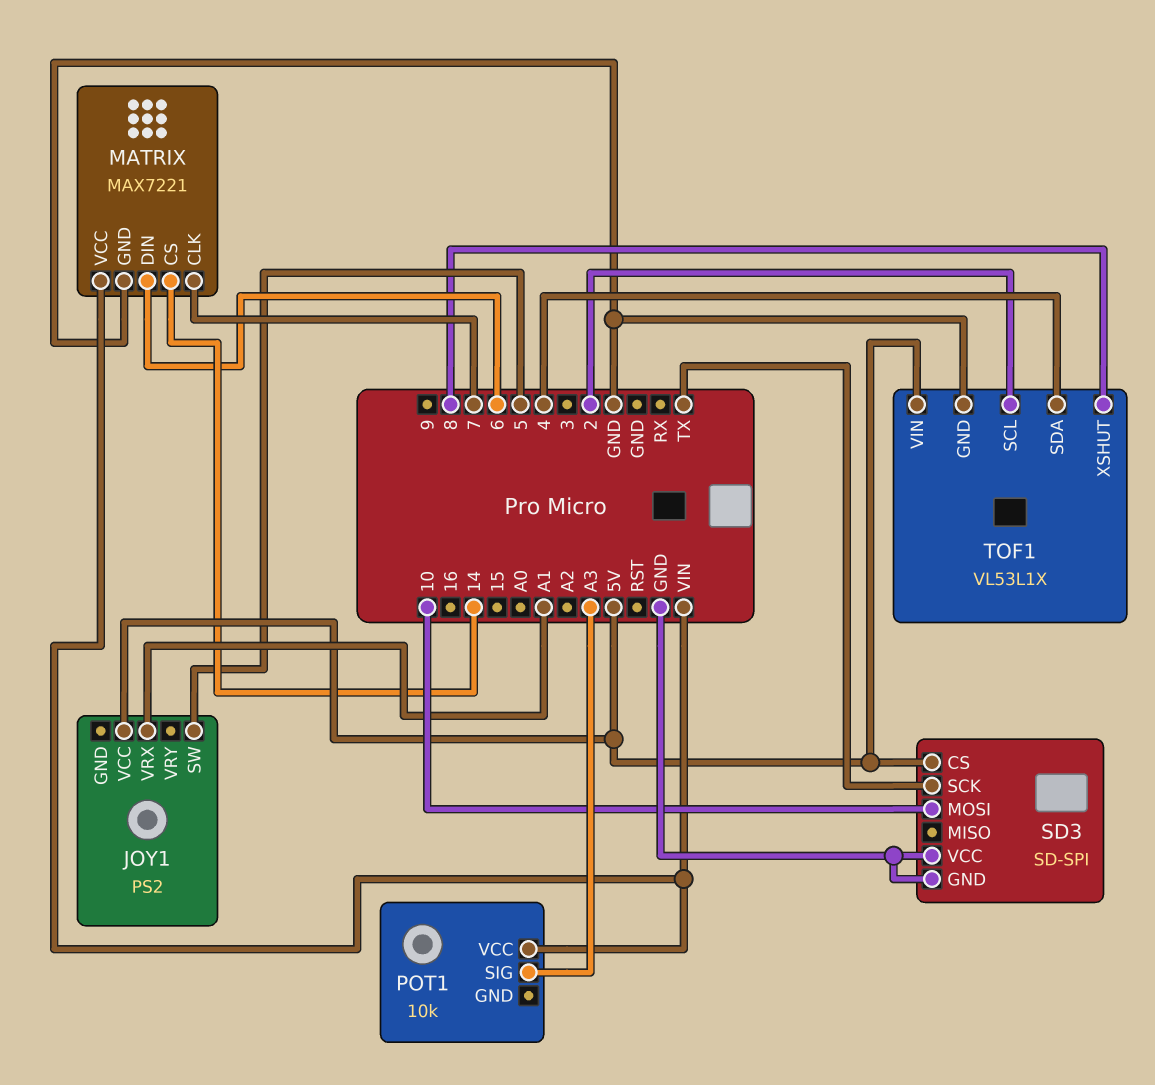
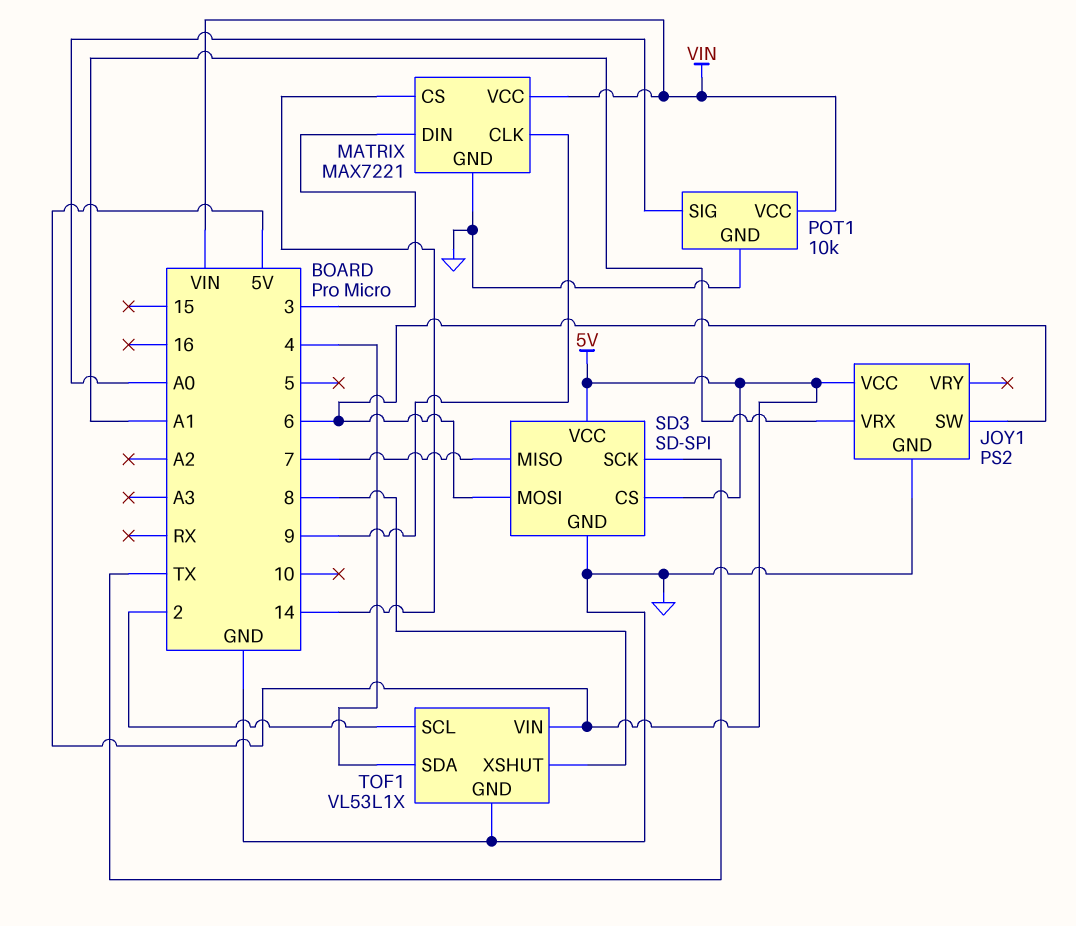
JOY1 pin GND: none -> GND
JOY1 pin SW: 5 -> 6
MATRIX pin CLK: 7 -> 9
MATRIX pin DIN: 6 -> 3
POT1 pin GND: none -> GND
POT1 pin SIG: A3 -> A0
SD3 pin MISO: none -> 7
SD3 pin MOSI: 10 -> 6
SD3 pin VCC: GND -> 5V

